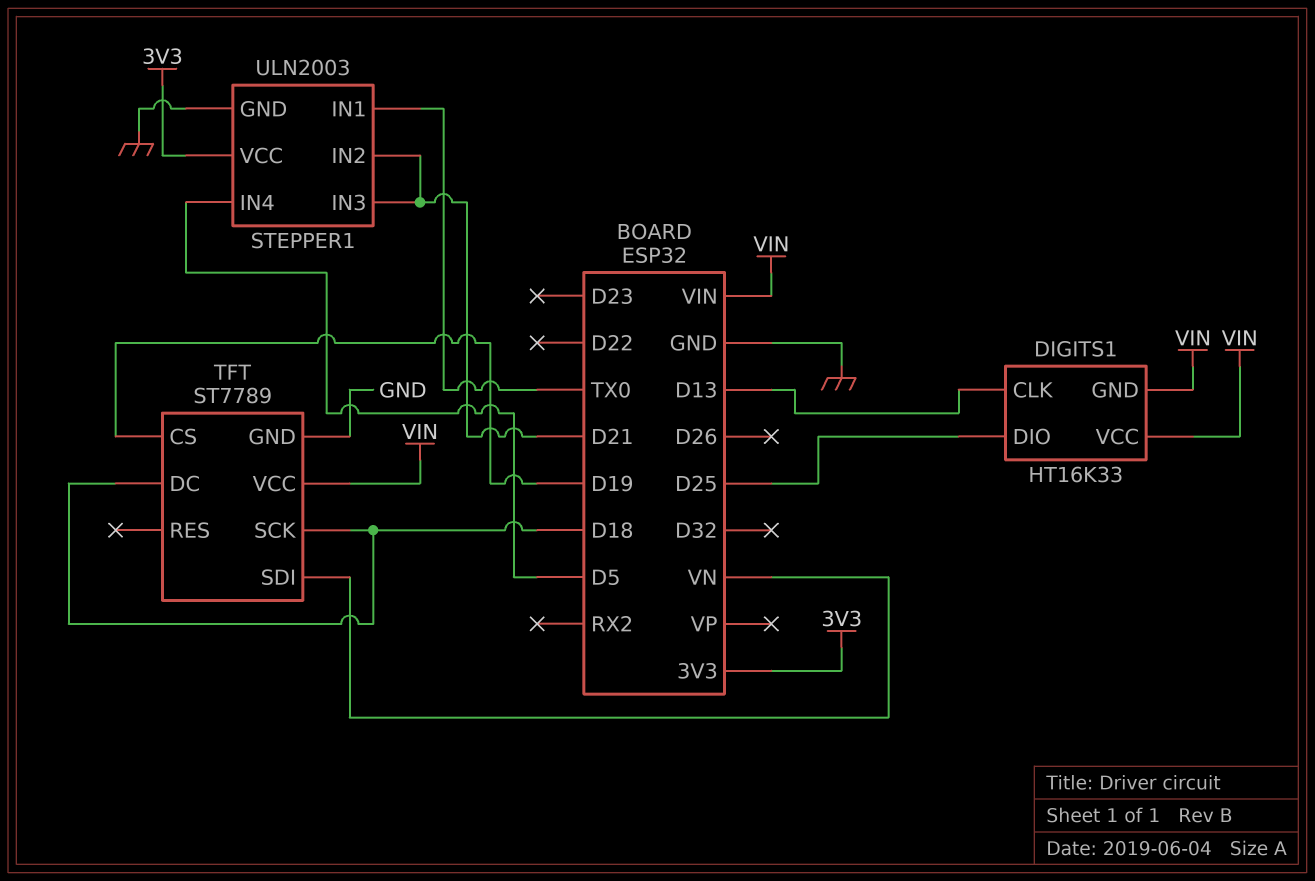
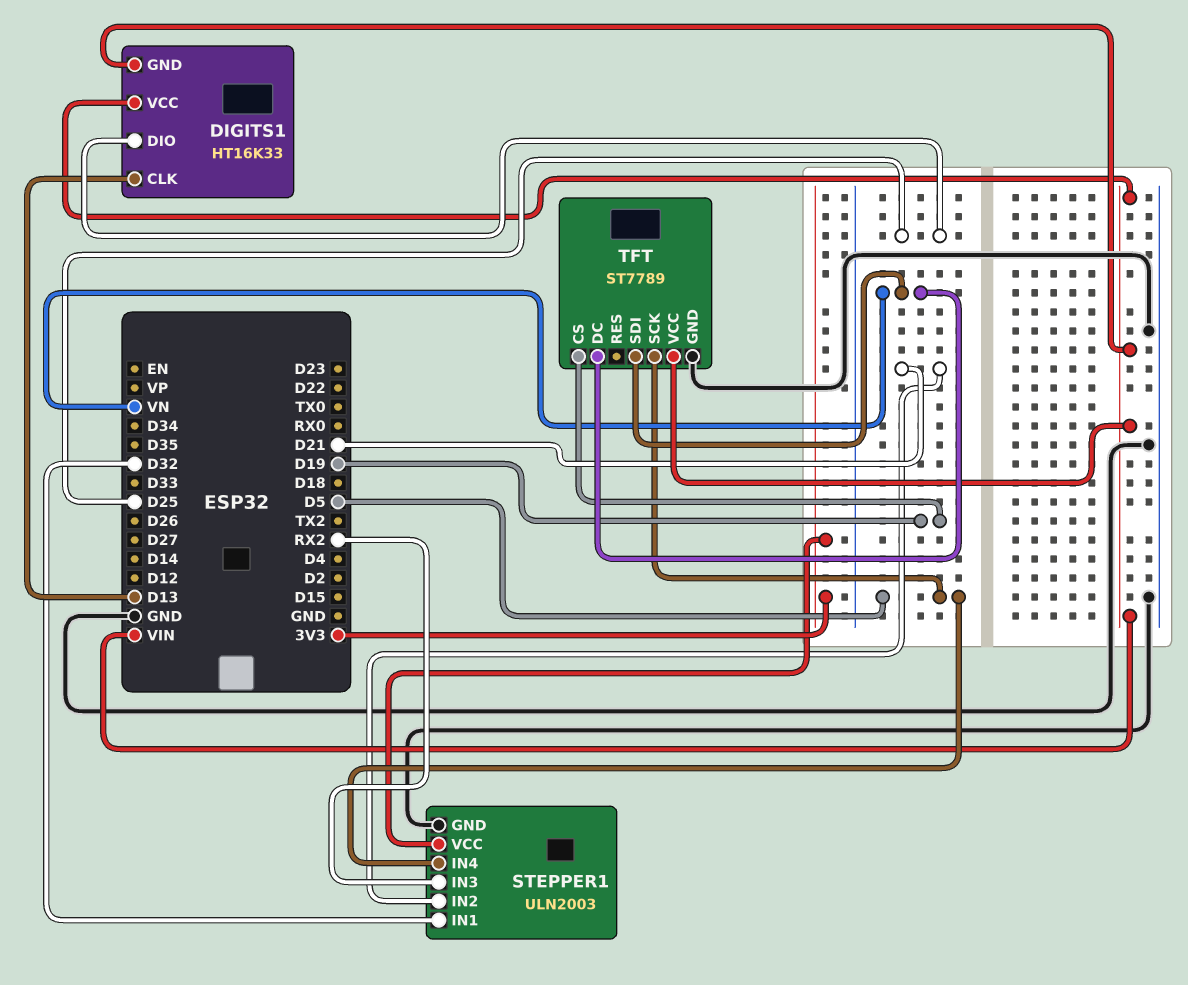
STEPPER1 pin IN1: TX0 -> D32
STEPPER1 pin IN3: D21 -> RX2
TFT pin DC: D18 -> VN
TFT pin SCK: D18 -> D5

